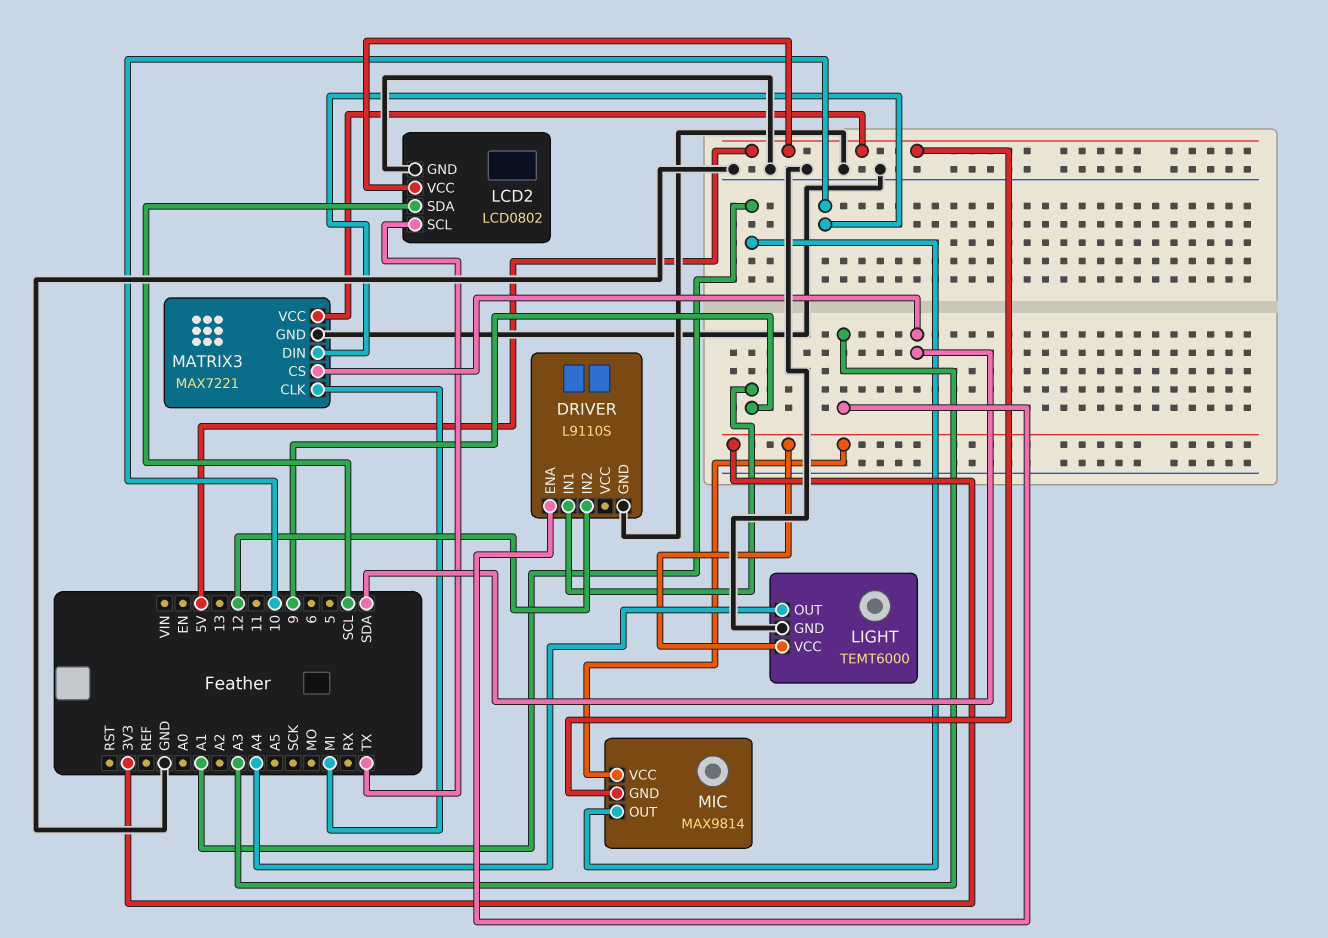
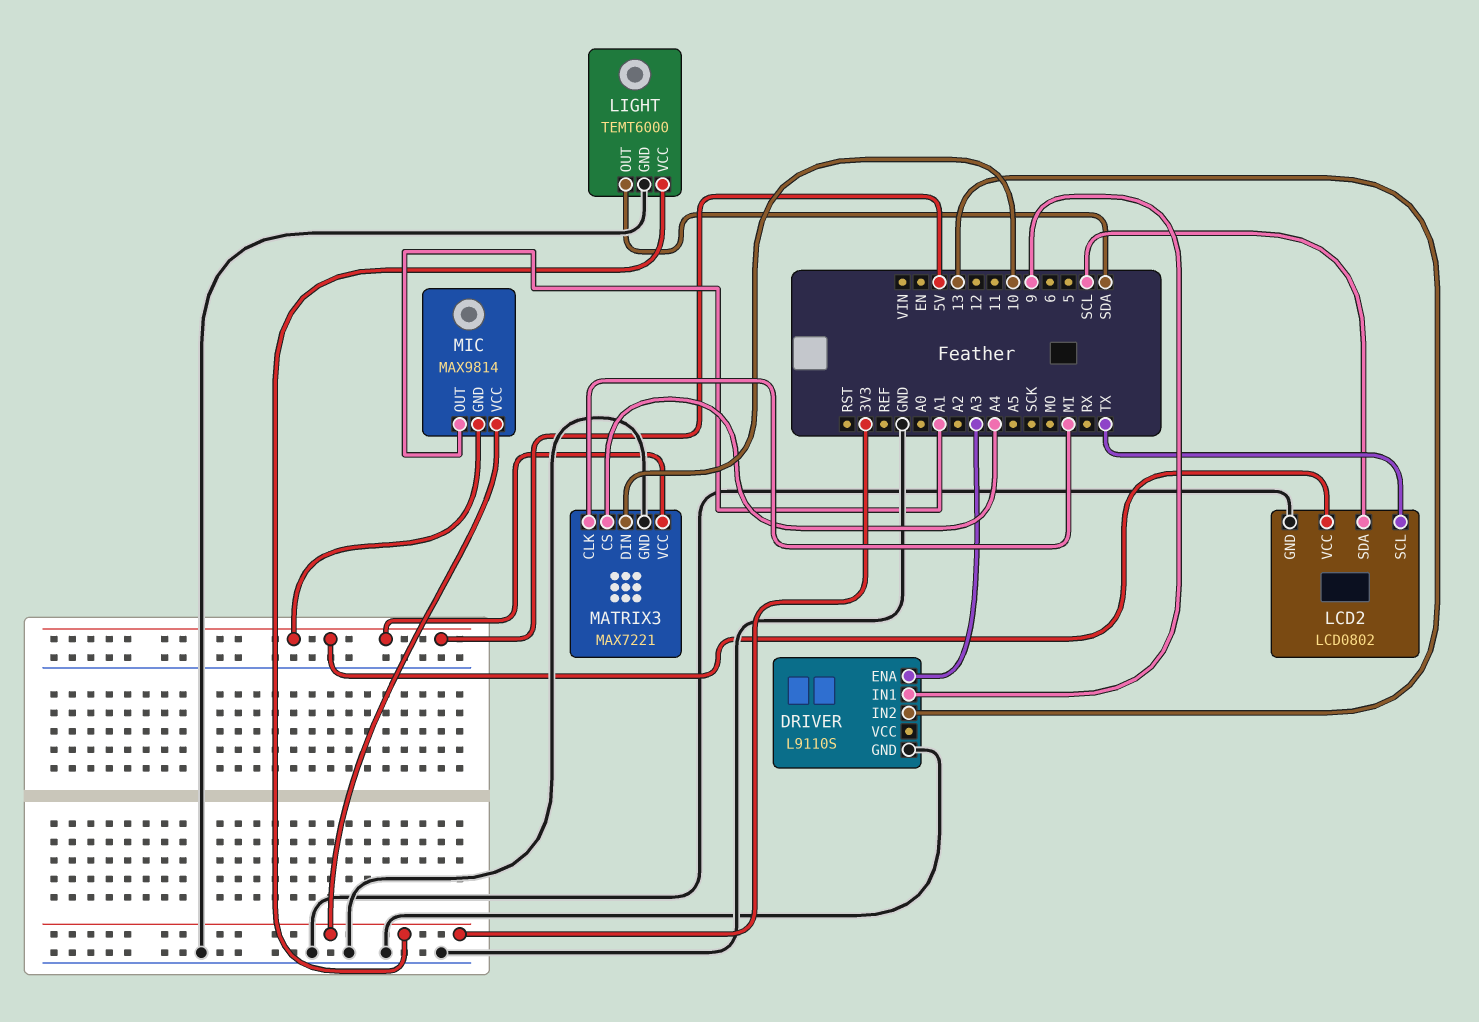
DRIVER pin IN2: 12 -> 13
LIGHT pin OUT: A4 -> SDA
MATRIX3 pin CS: SDA -> A4

